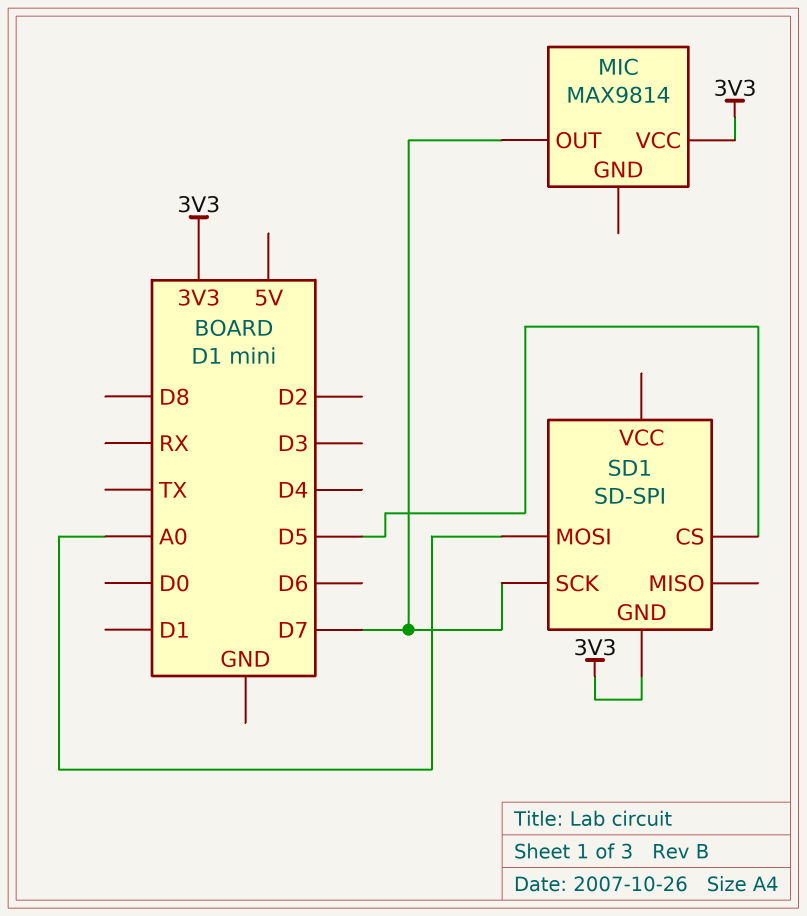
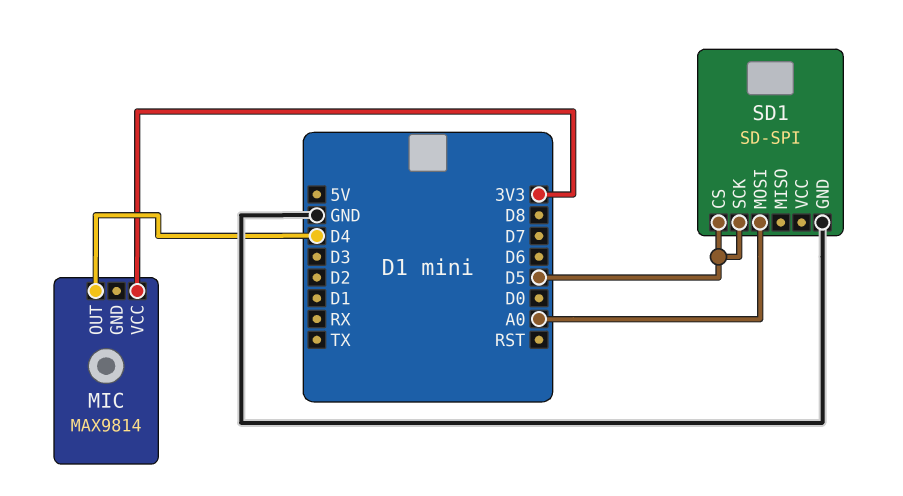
MIC pin OUT: D7 -> D4
SD1 pin GND: 3V3 -> GND
SD1 pin SCK: D7 -> D5

